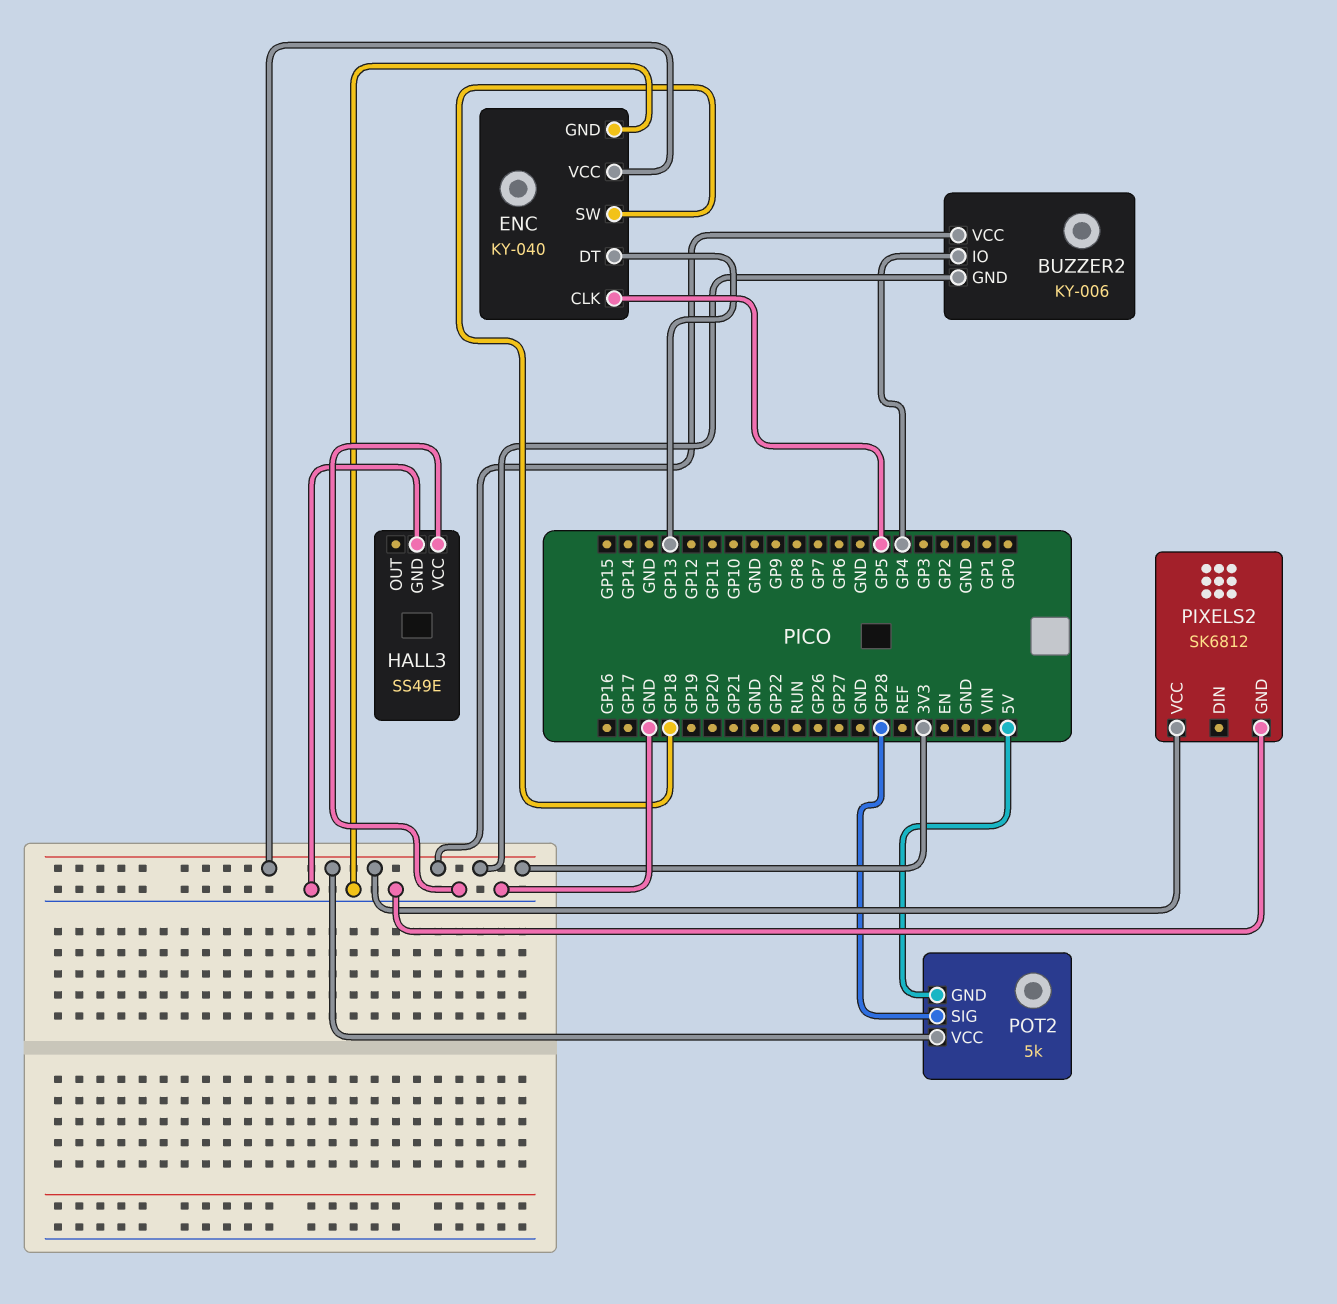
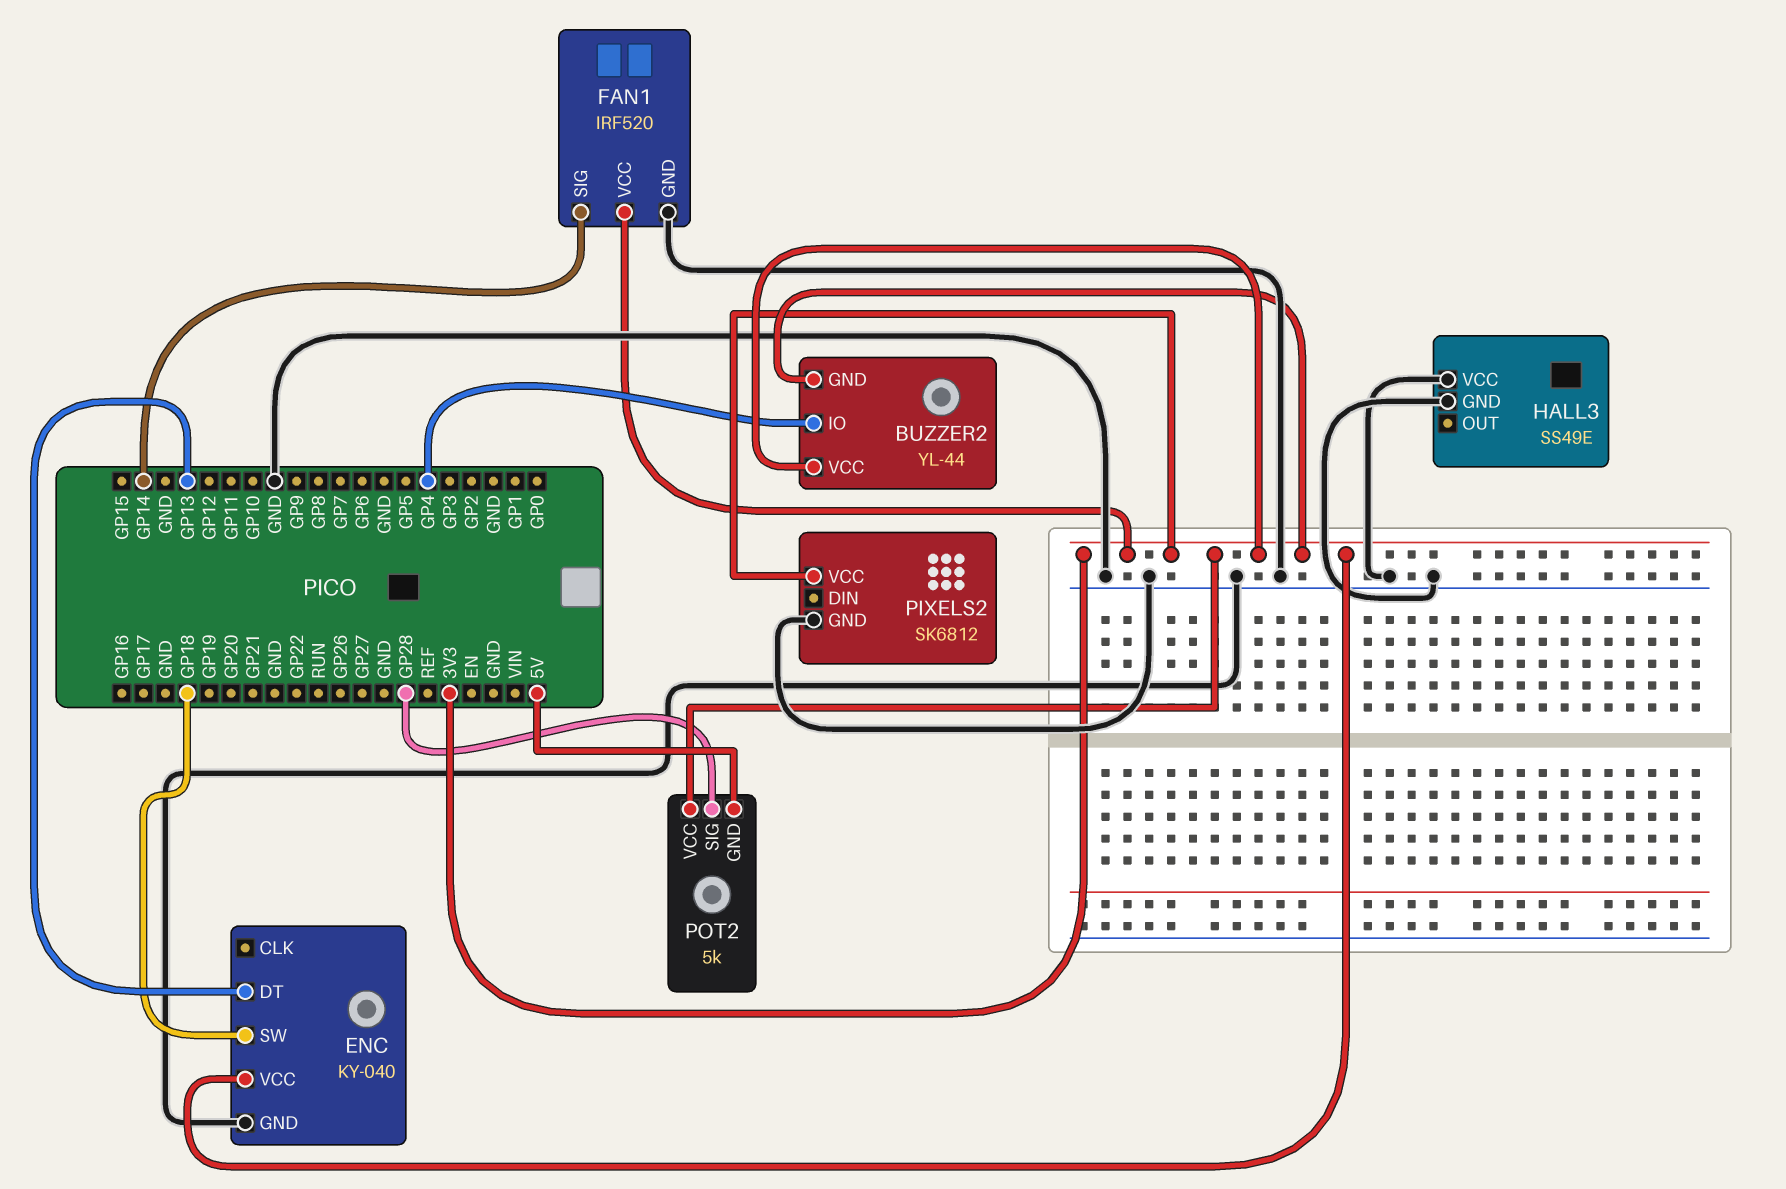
BUZZER2: KY-006 -> YL-44
ENC pin CLK: GP5 -> none
FAN1: none -> IRF520
FAN1 pin GND: none -> GND
FAN1 pin SIG: none -> GP14
FAN1 pin VCC: none -> 3V3

